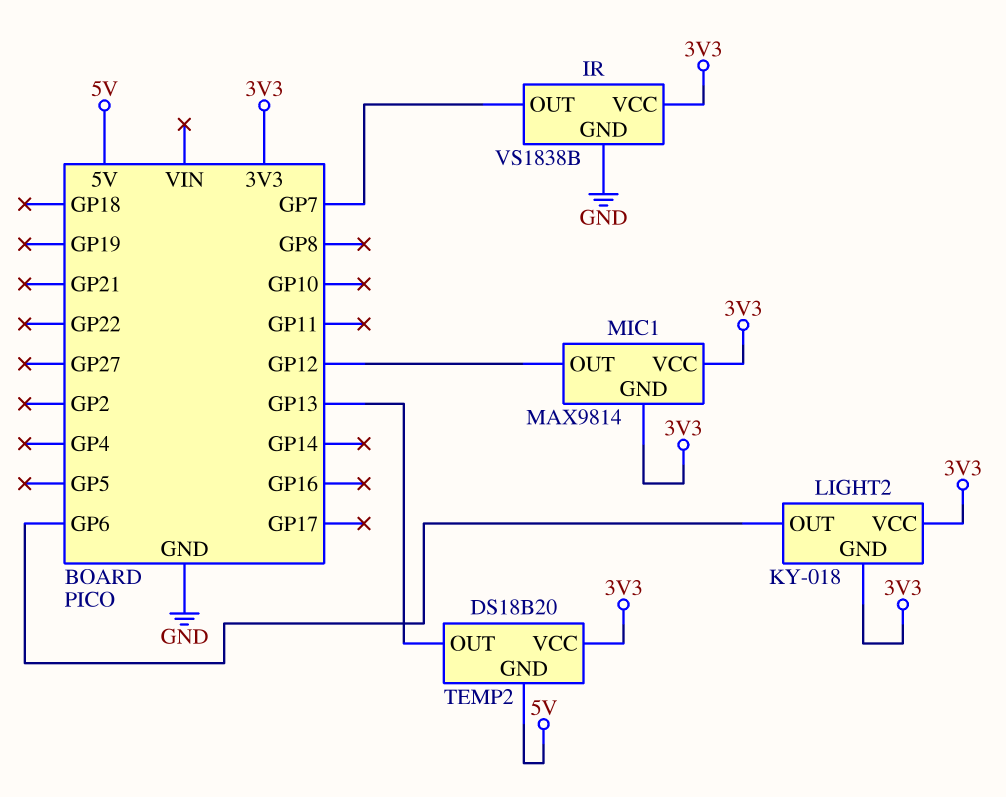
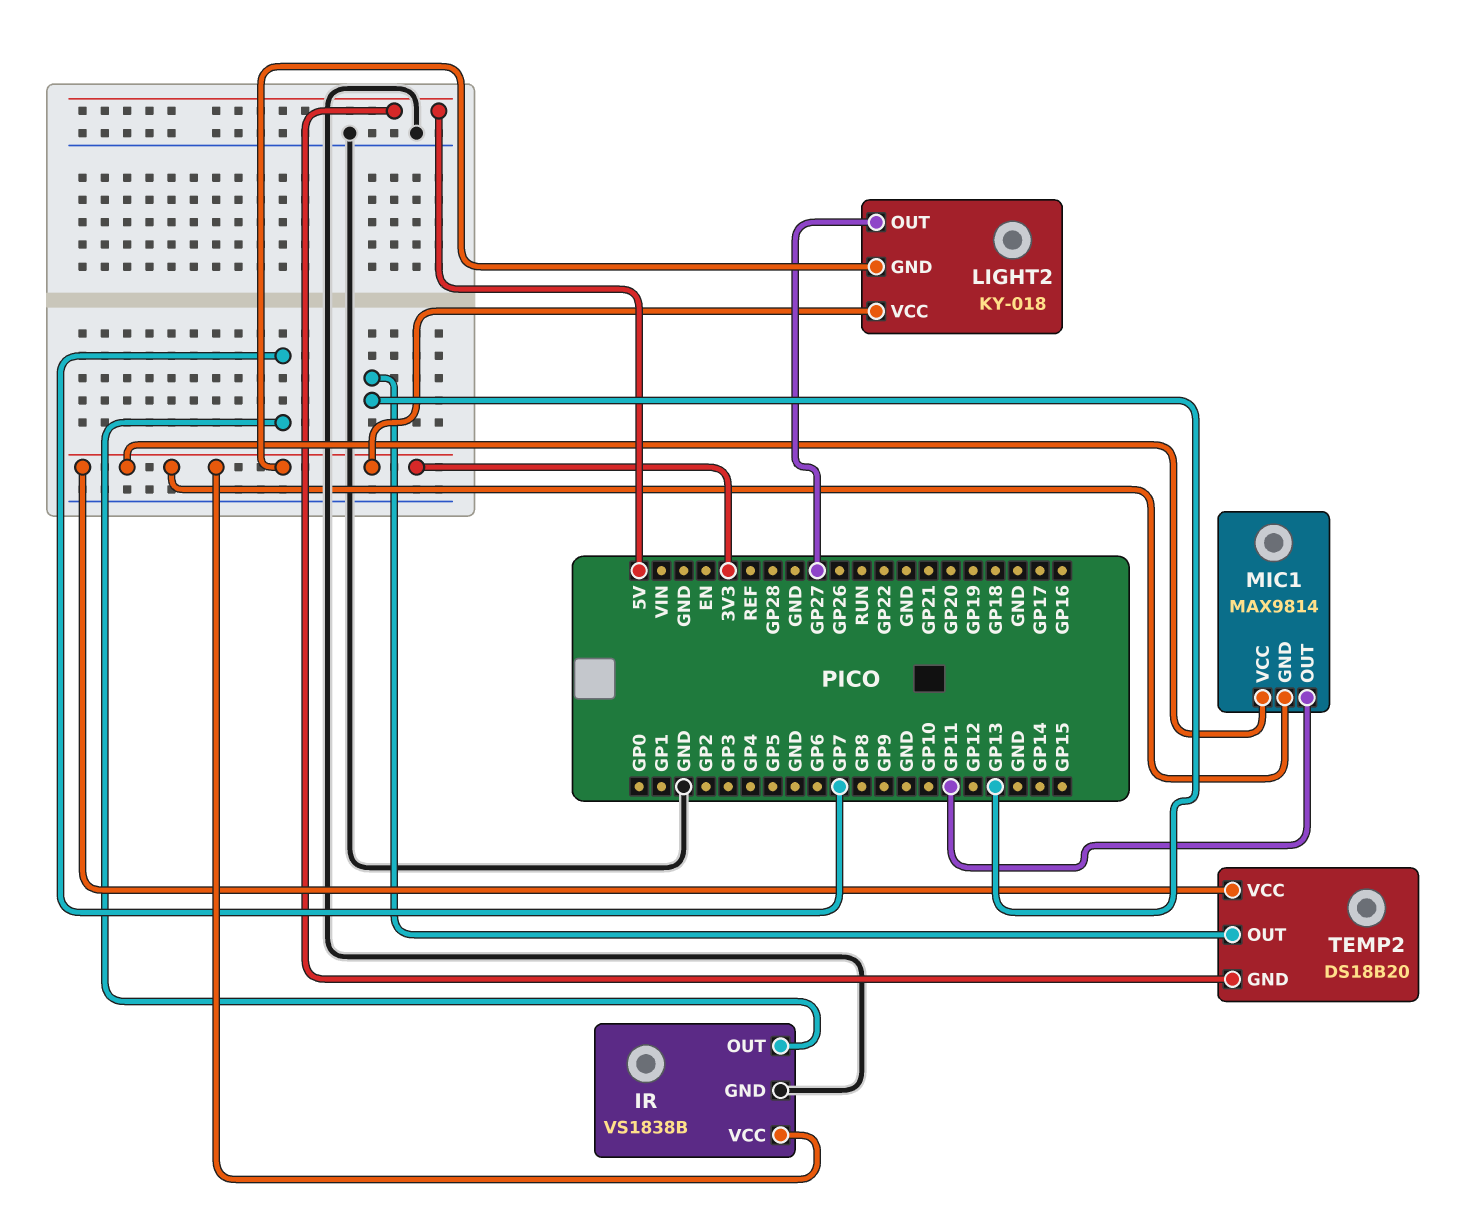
LIGHT2 pin OUT: GP6 -> GP27
MIC1 pin OUT: GP12 -> GP11

